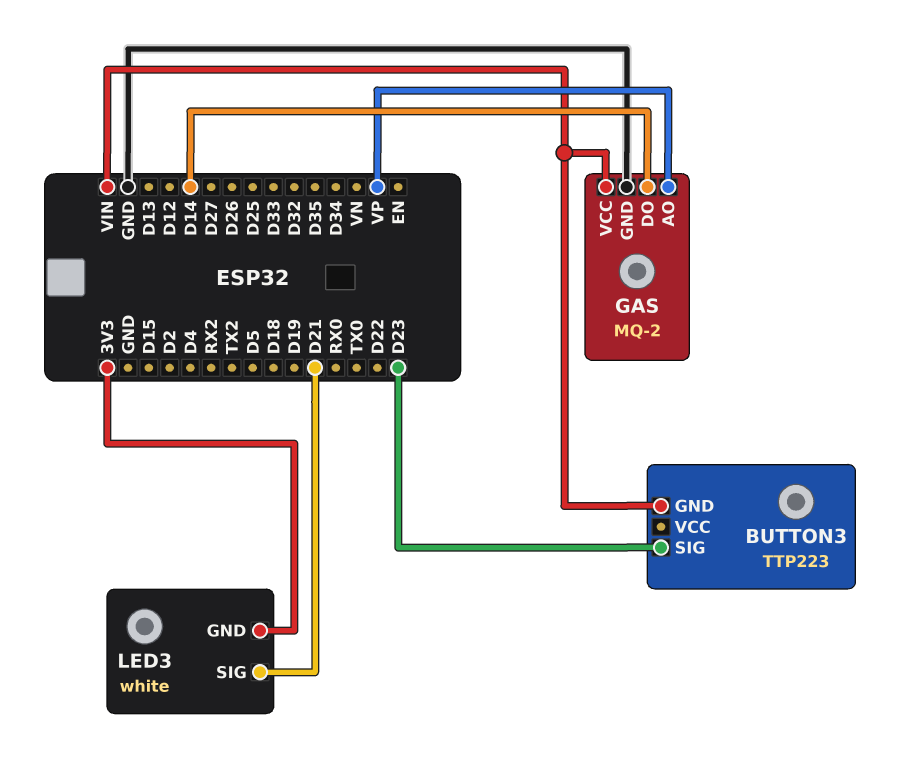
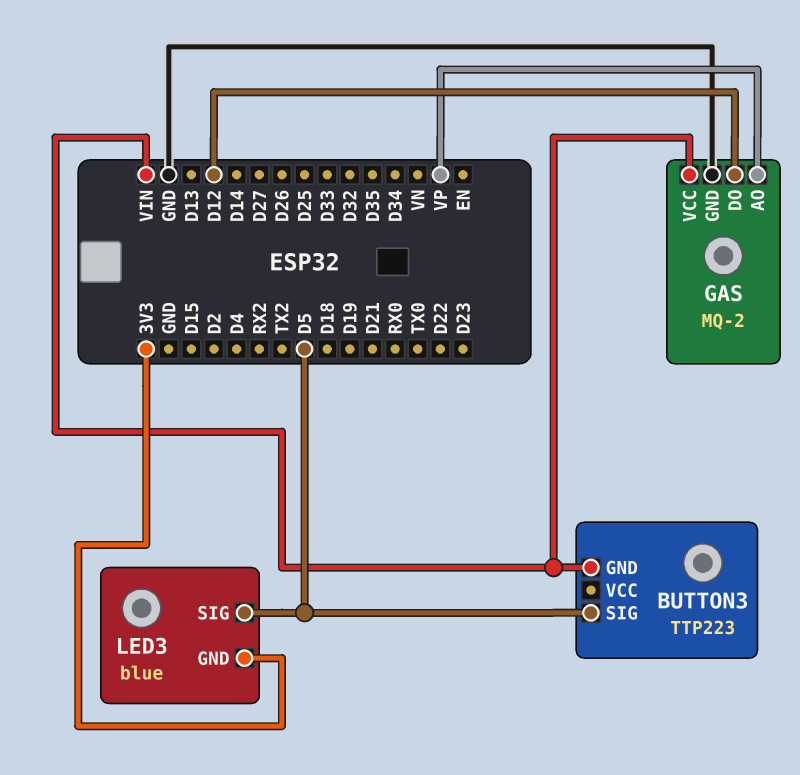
BUTTON3 pin SIG: D23 -> D5
GAS pin DO: D14 -> D12
LED3: white -> blue
LED3 pin SIG: D21 -> D5

